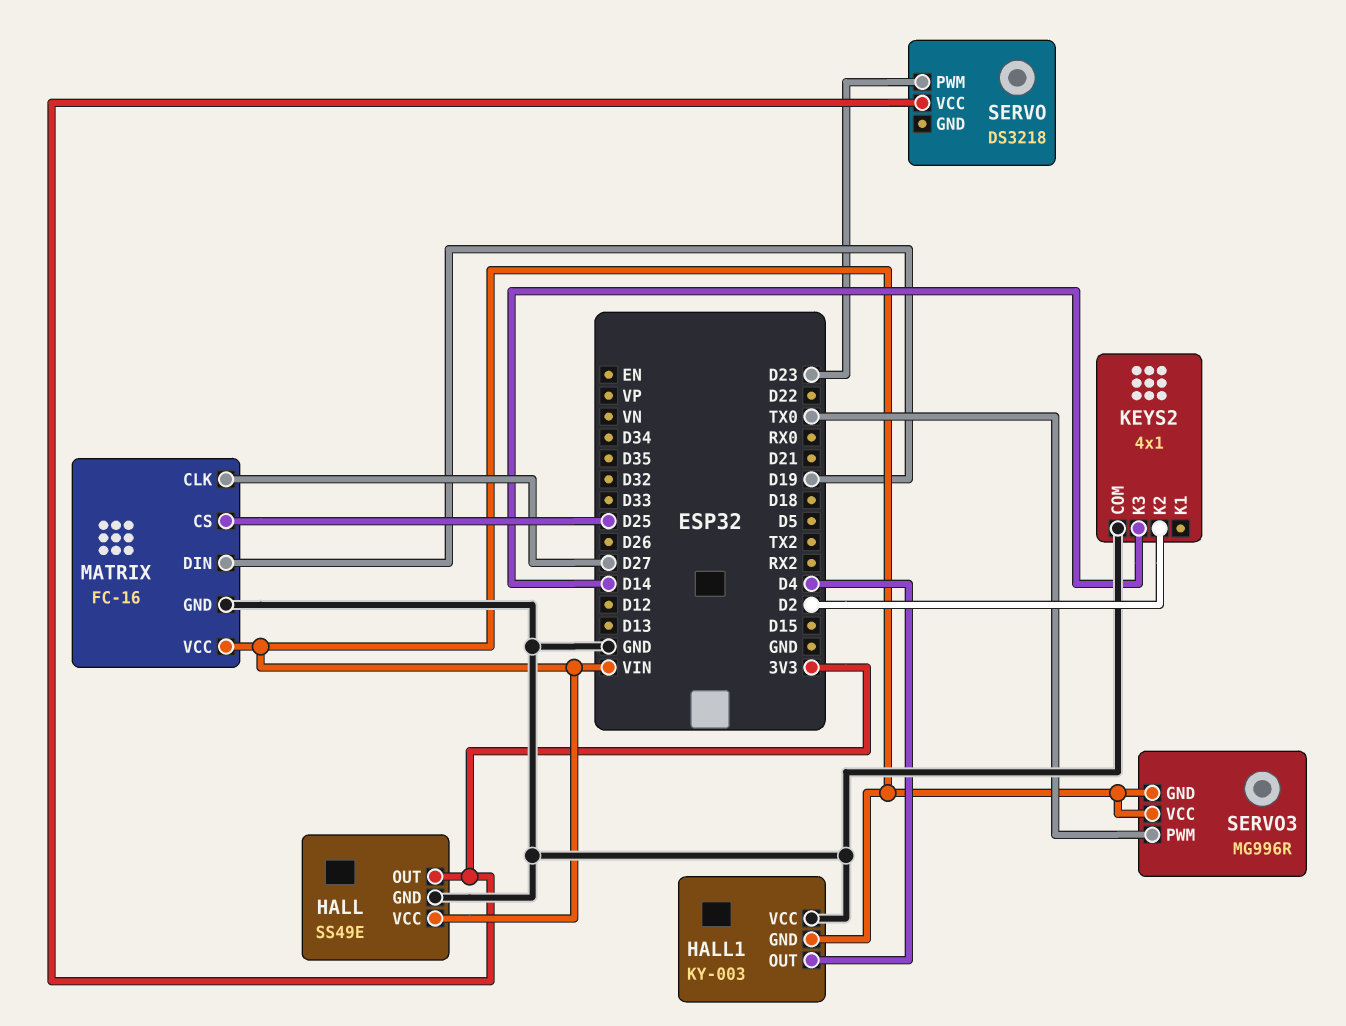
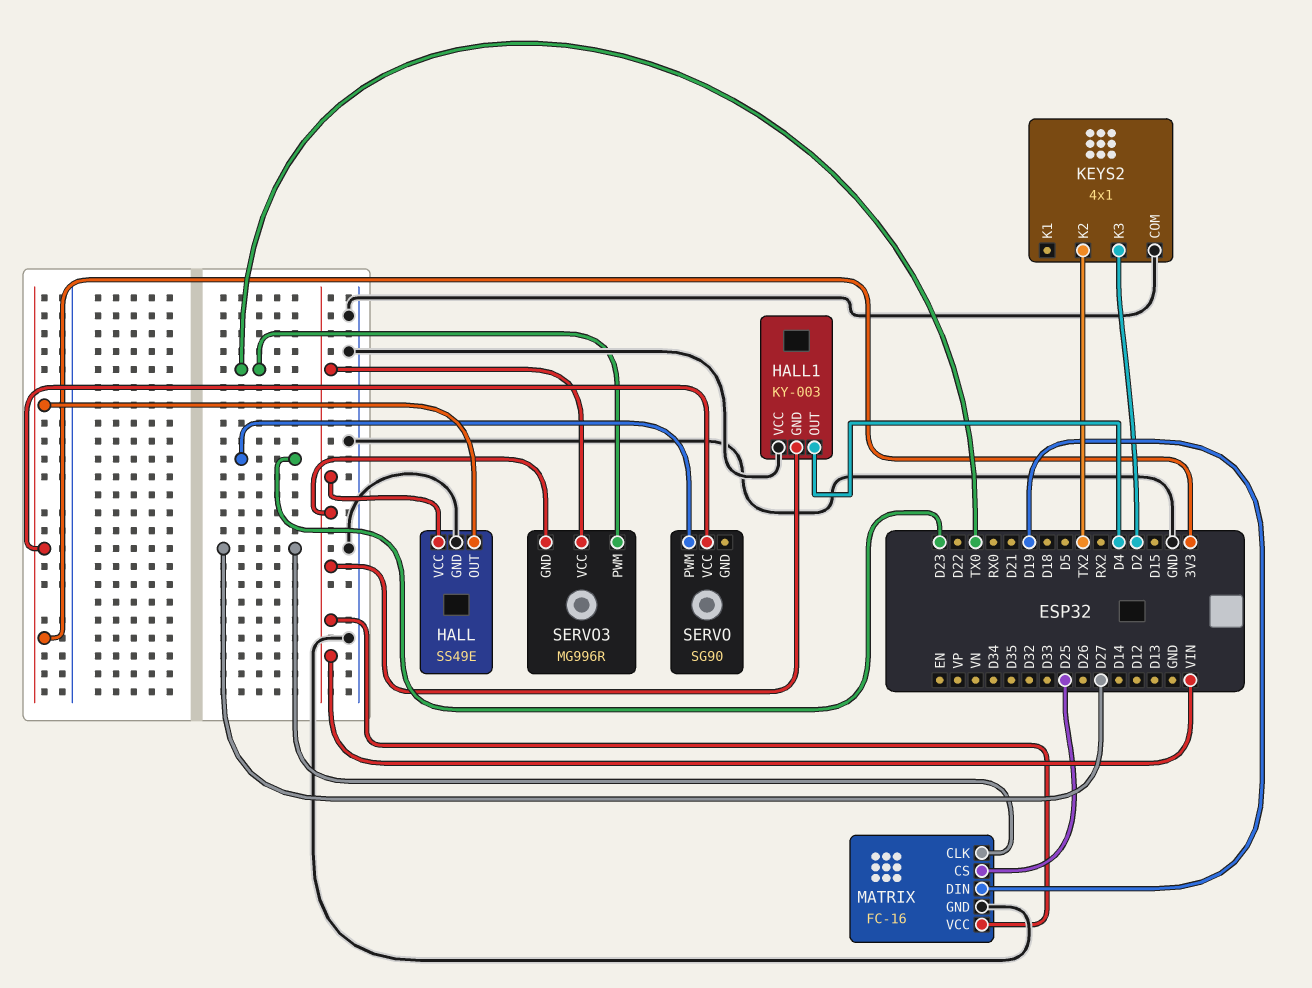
KEYS2 pin K2: D2 -> TX2
KEYS2 pin K3: D14 -> D2
SERVO: DS3218 -> SG90

